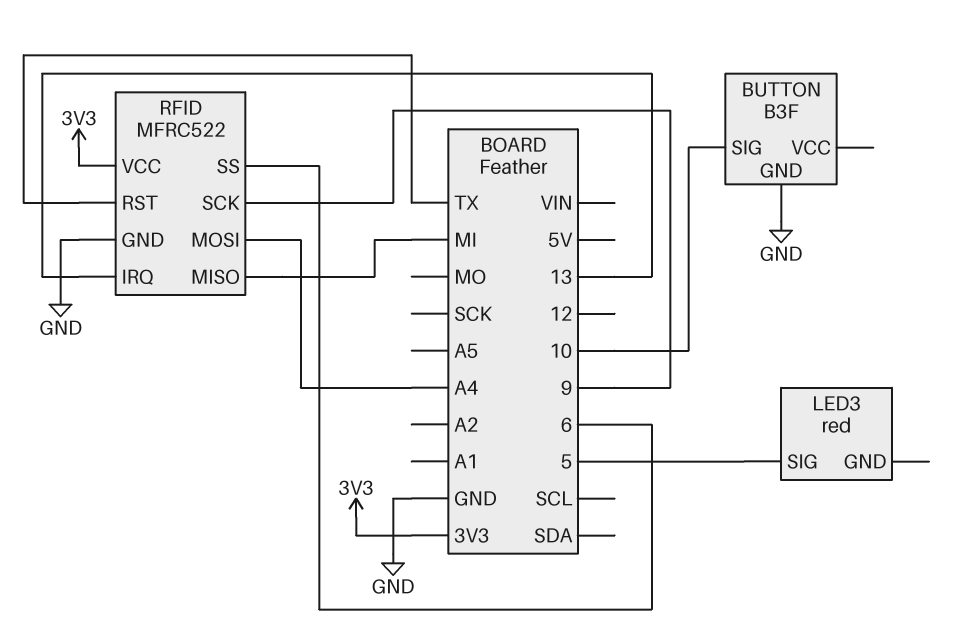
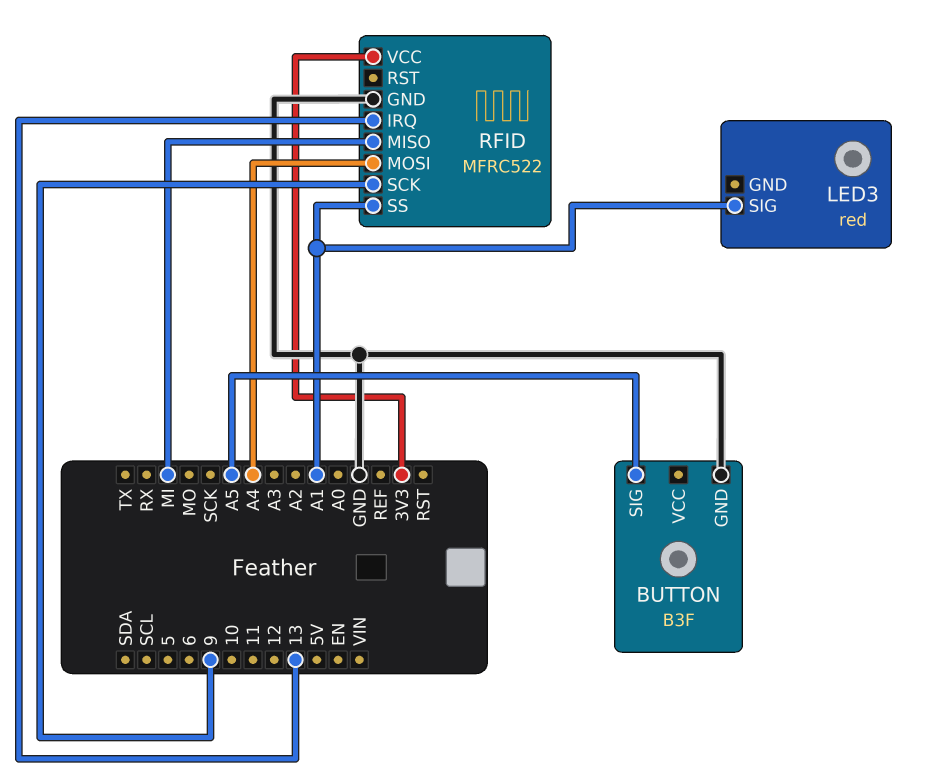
BUTTON pin SIG: 10 -> A5
LED3 pin SIG: 5 -> A1
RFID pin RST: TX -> none
RFID pin SS: 6 -> A1

